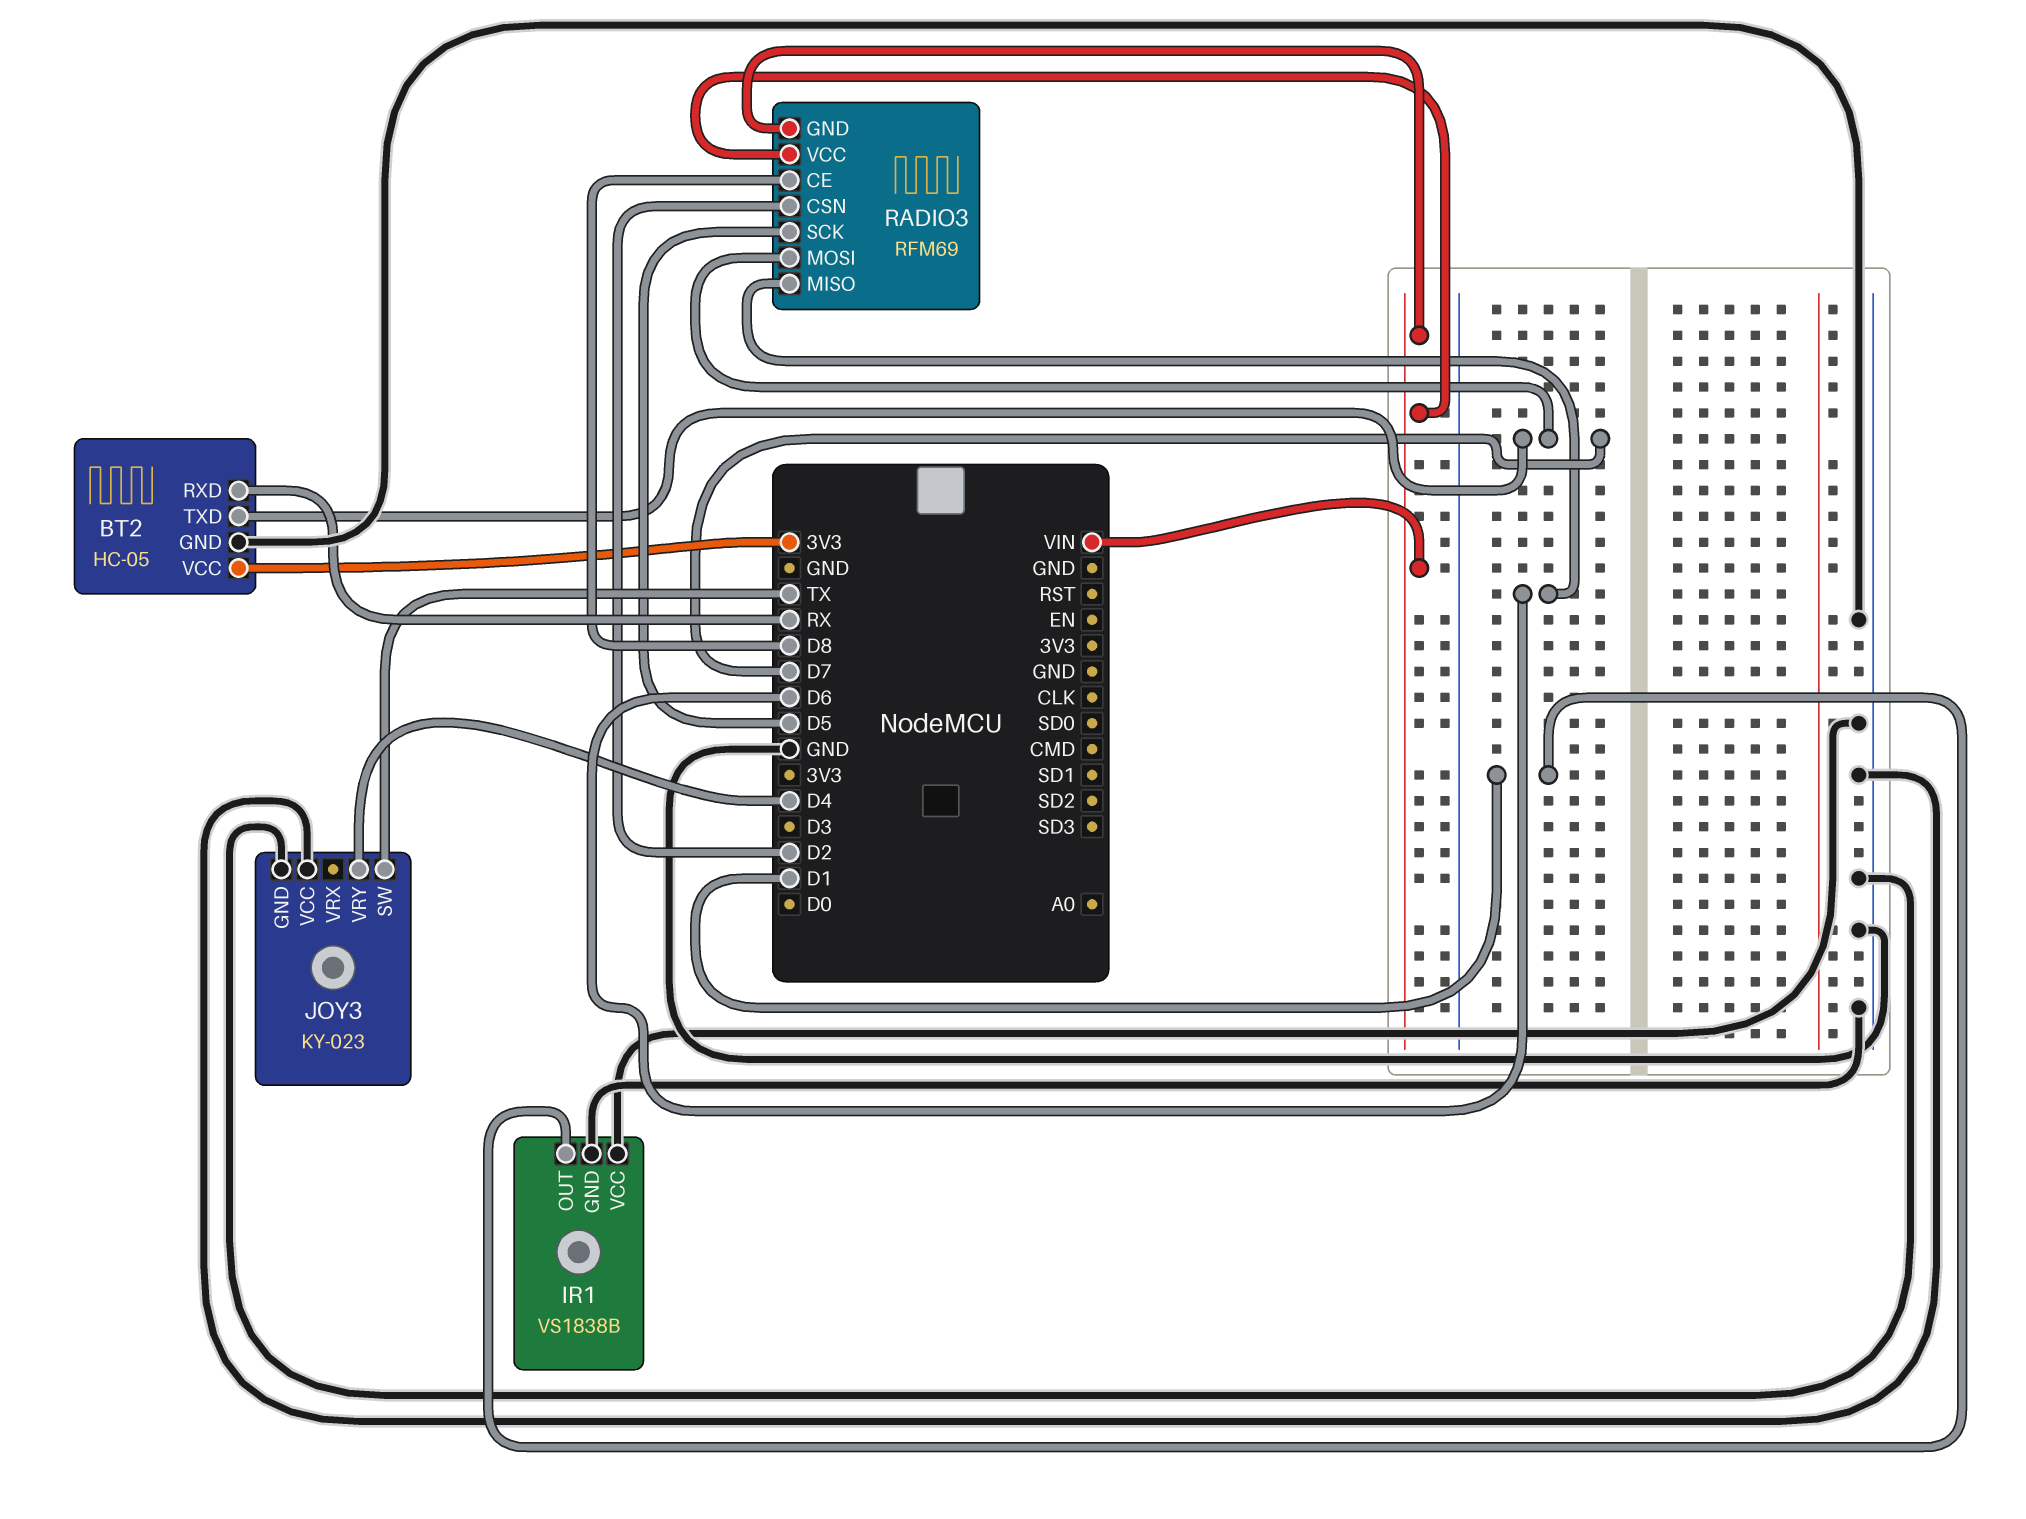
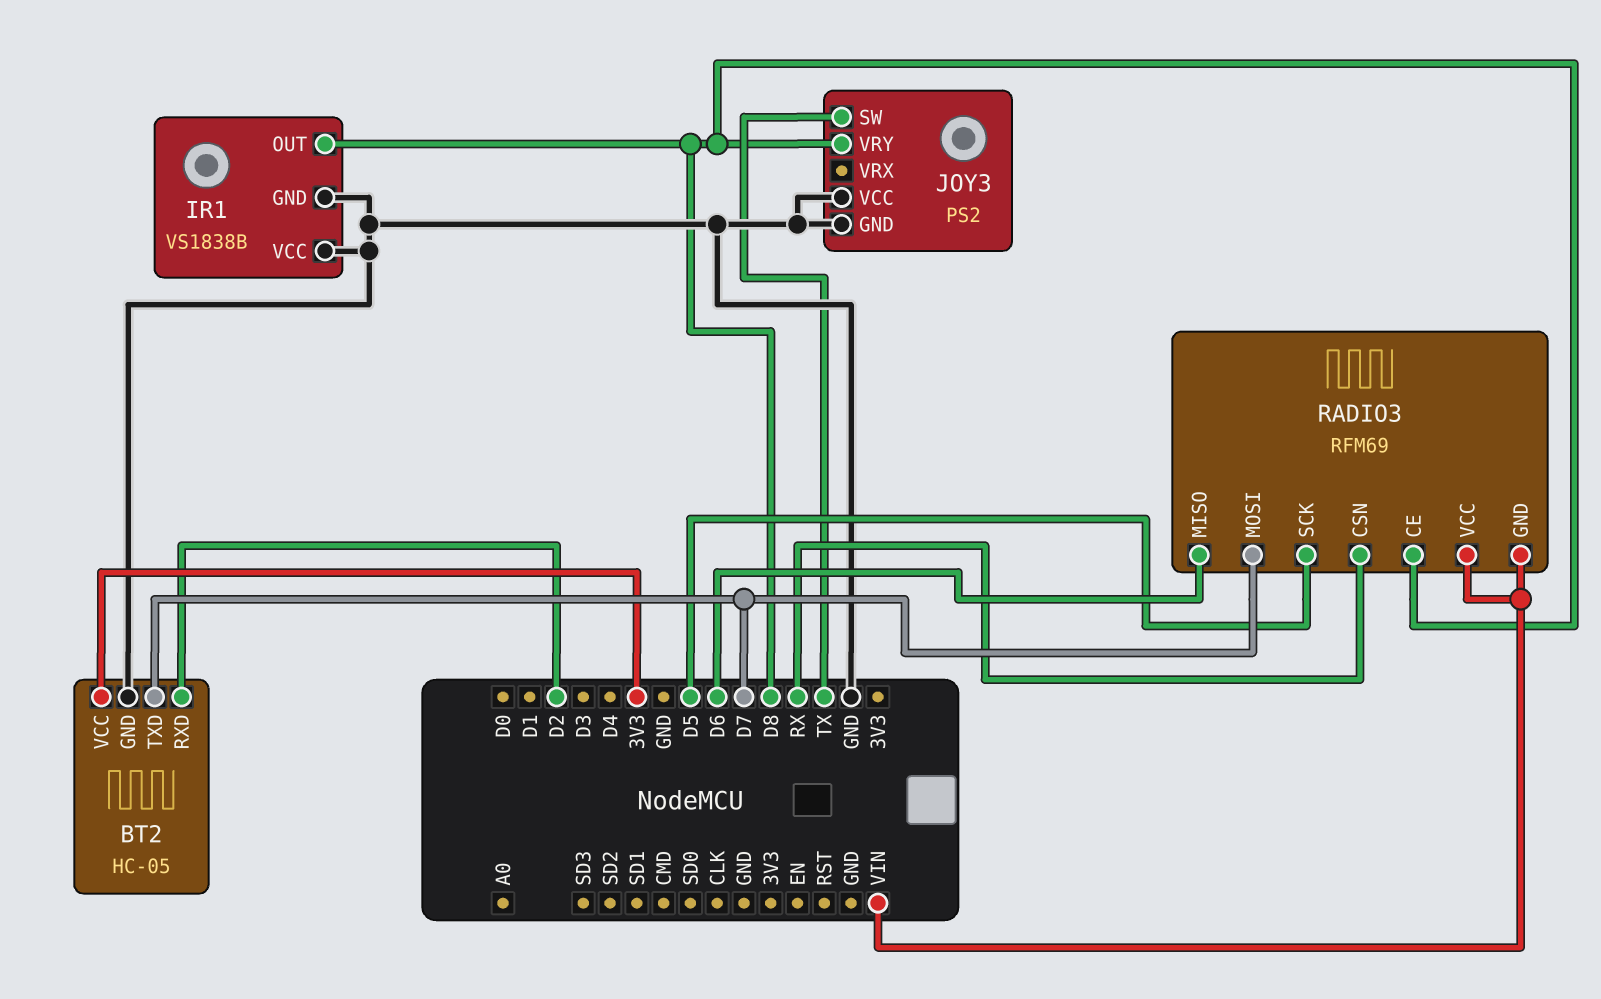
BT2 pin RXD: RX -> D2
IR1 pin OUT: D1 -> D8
JOY3: KY-023 -> PS2
JOY3 pin VRY: D4 -> D8
RADIO3 pin CSN: D2 -> RX

